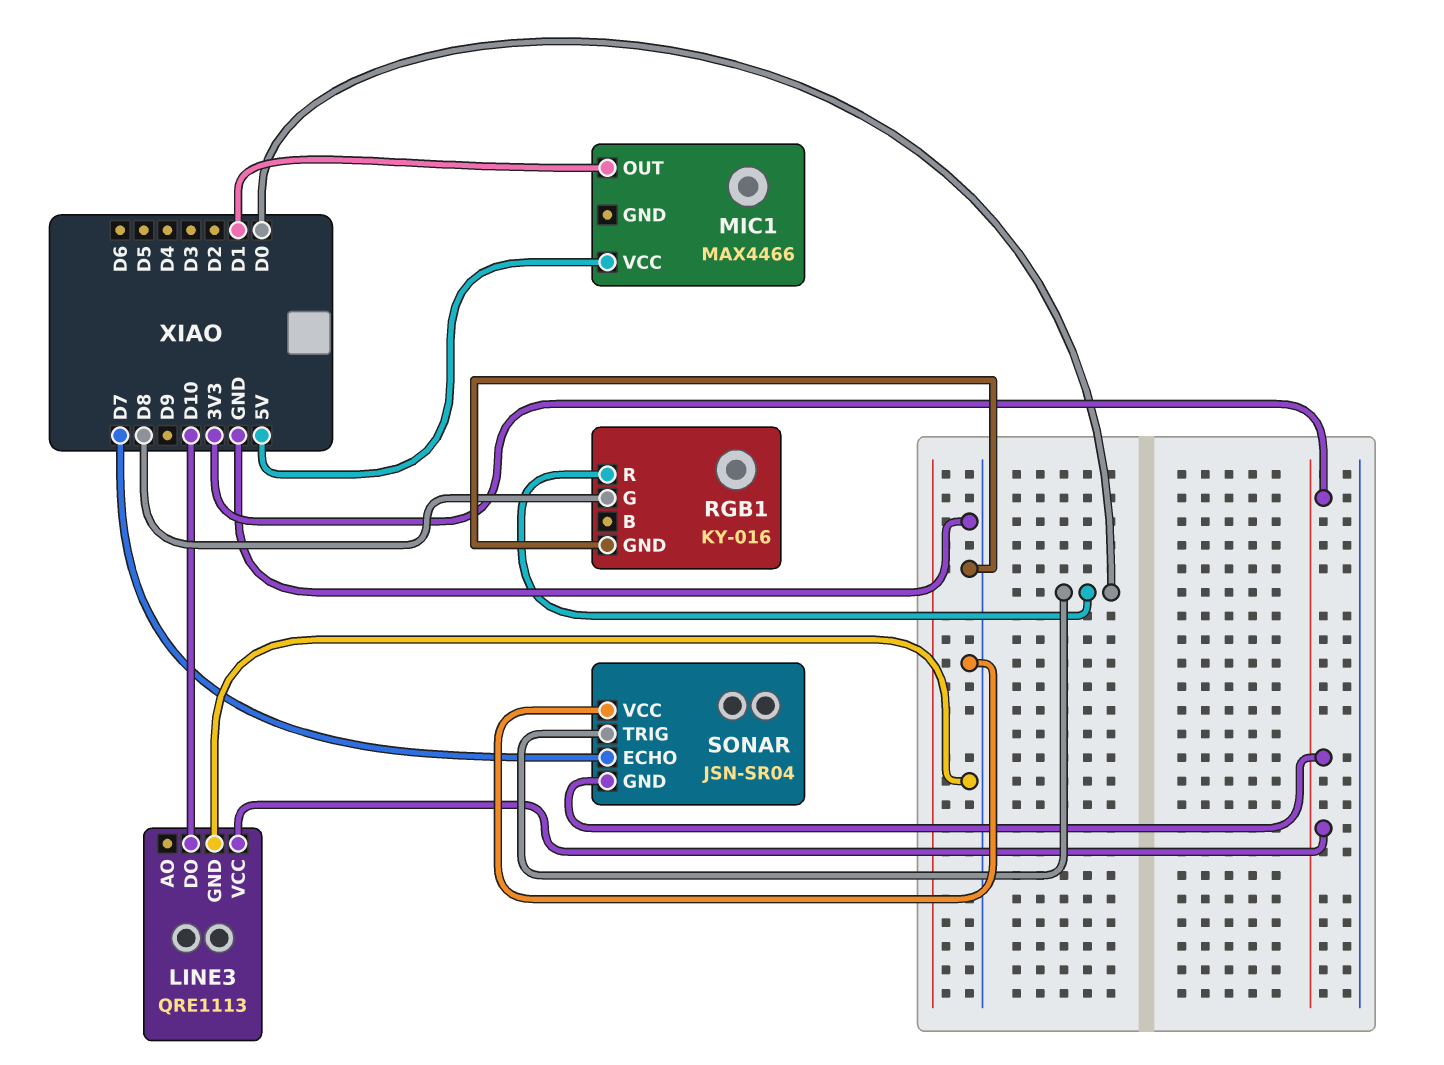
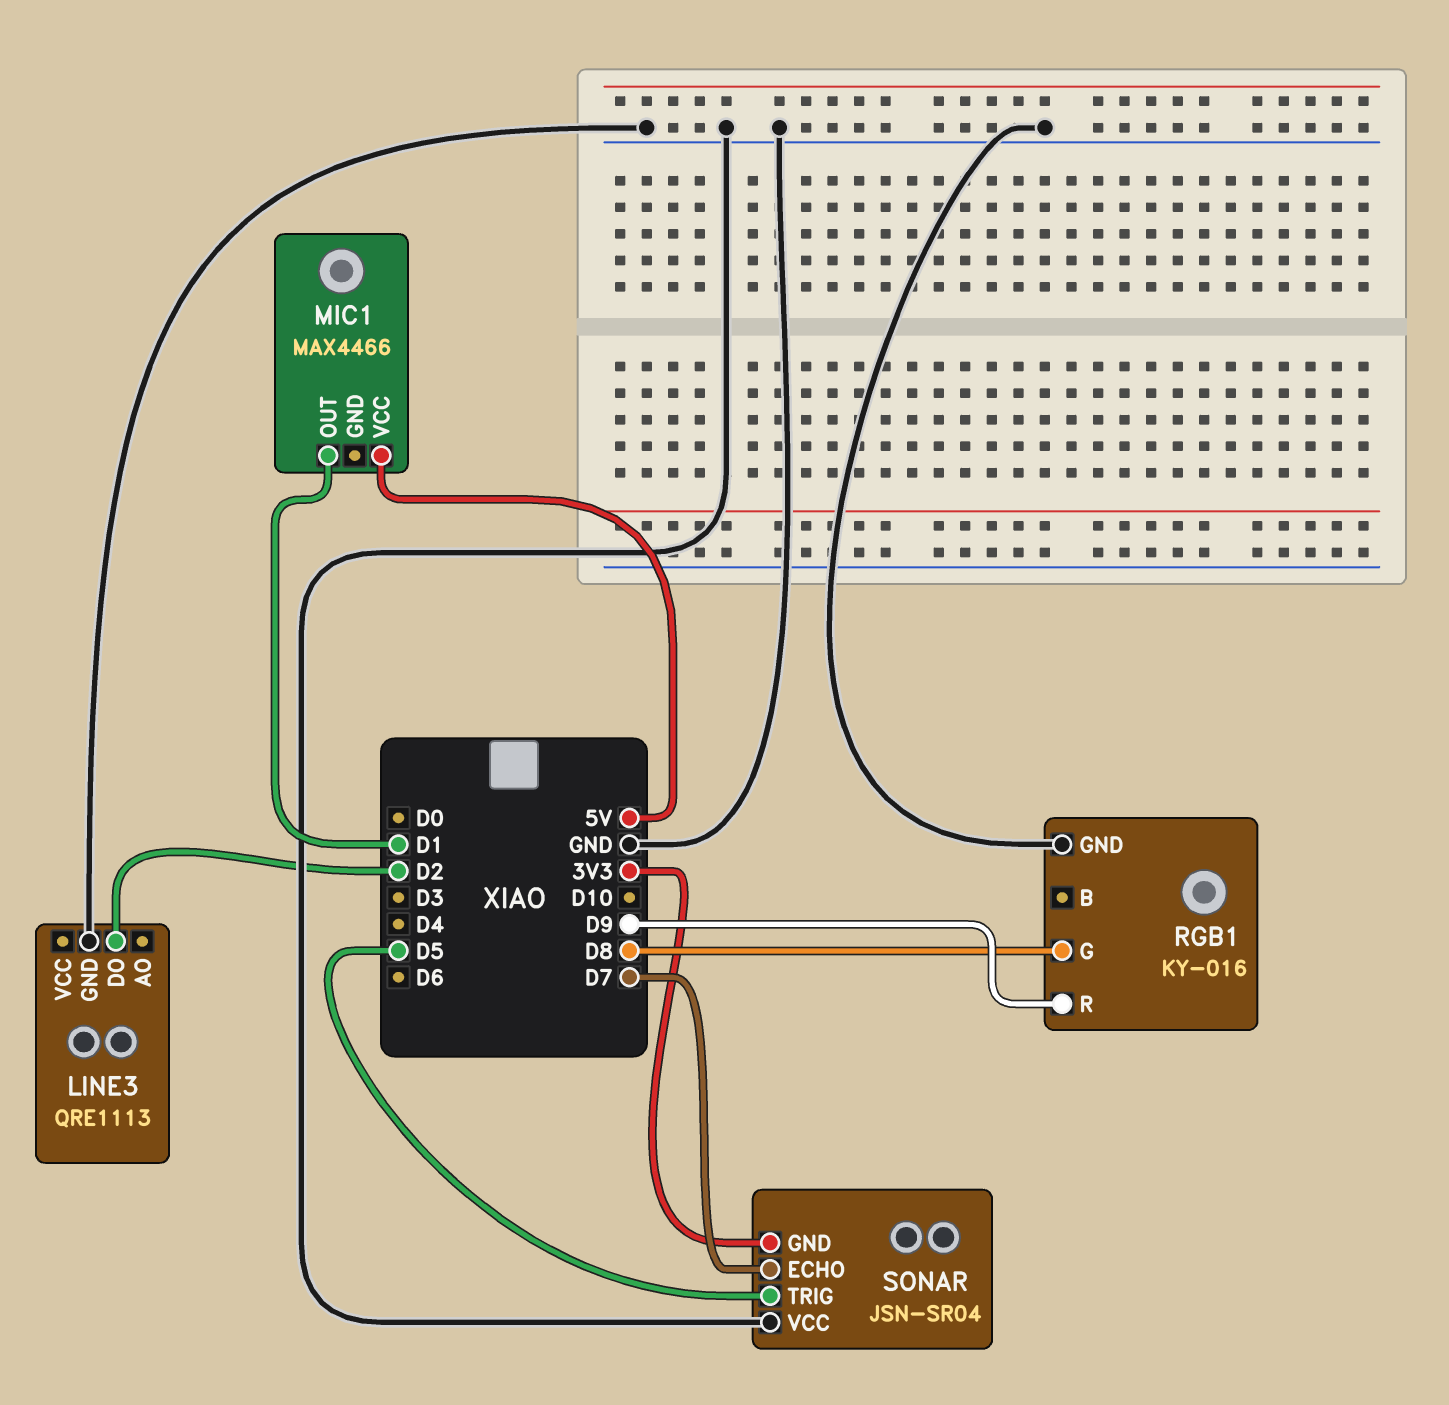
LINE3 pin DO: D10 -> D2
LINE3 pin VCC: 3V3 -> none
RGB1 pin R: D0 -> D9
SONAR pin TRIG: D0 -> D5

